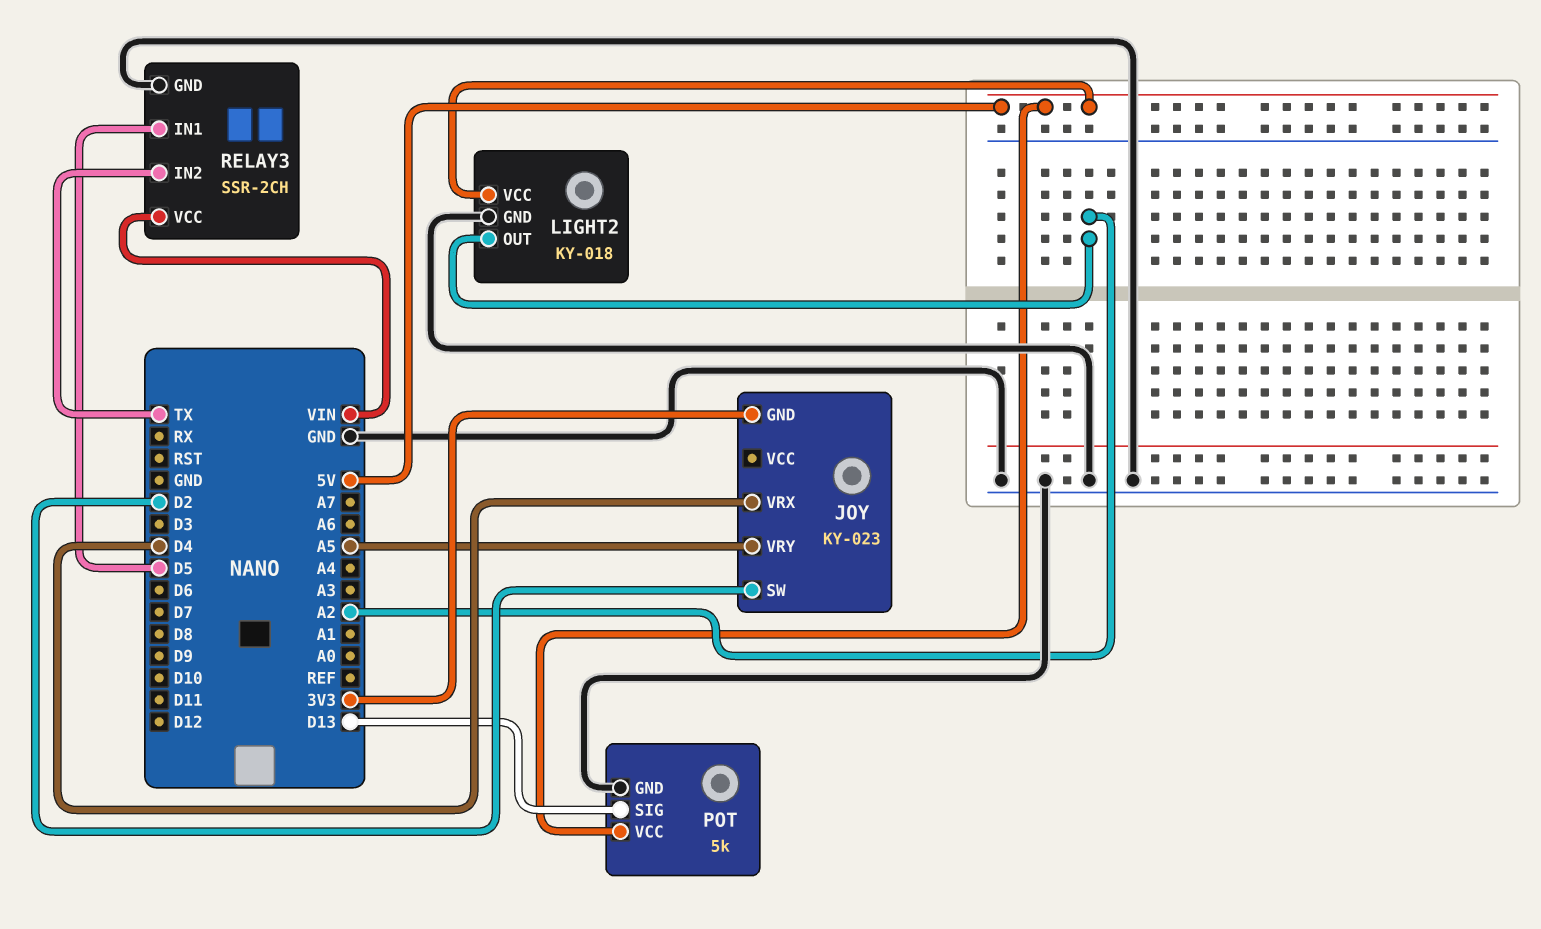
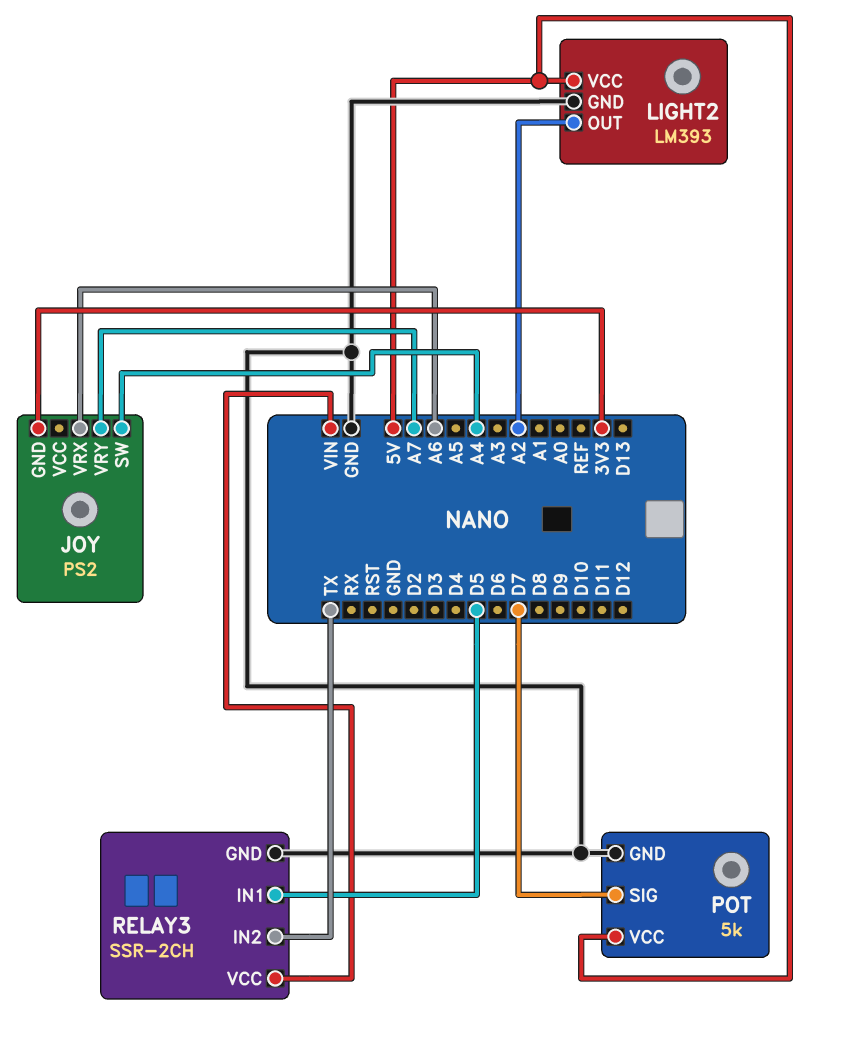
JOY: KY-023 -> PS2
JOY pin SW: D2 -> A4
JOY pin VRX: D4 -> A6
JOY pin VRY: A5 -> A7
LIGHT2: KY-018 -> LM393
POT pin SIG: D13 -> D7

